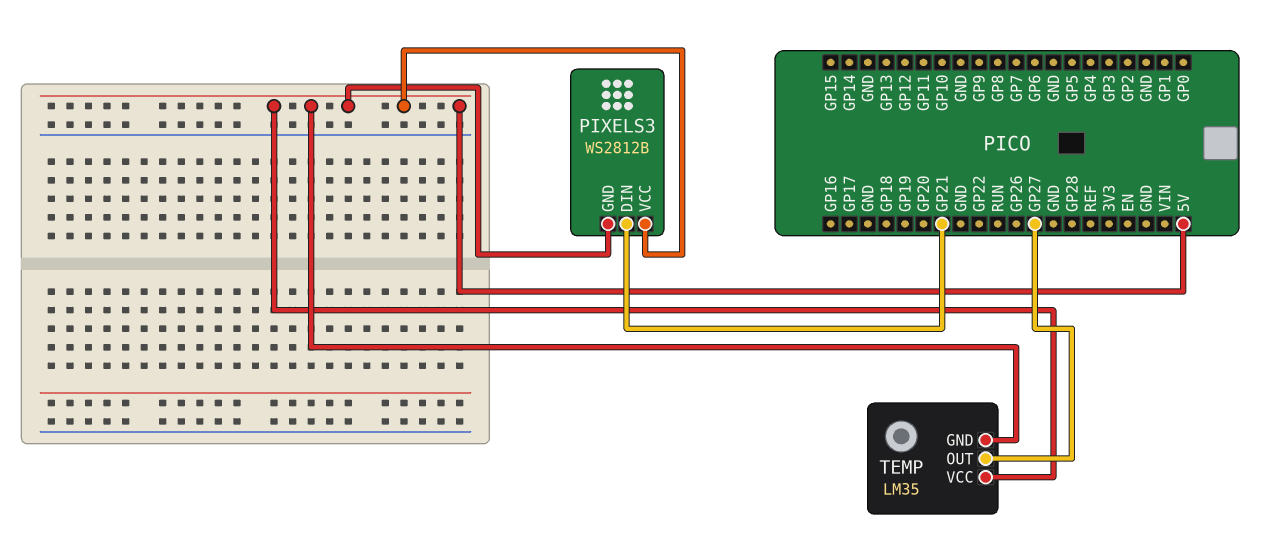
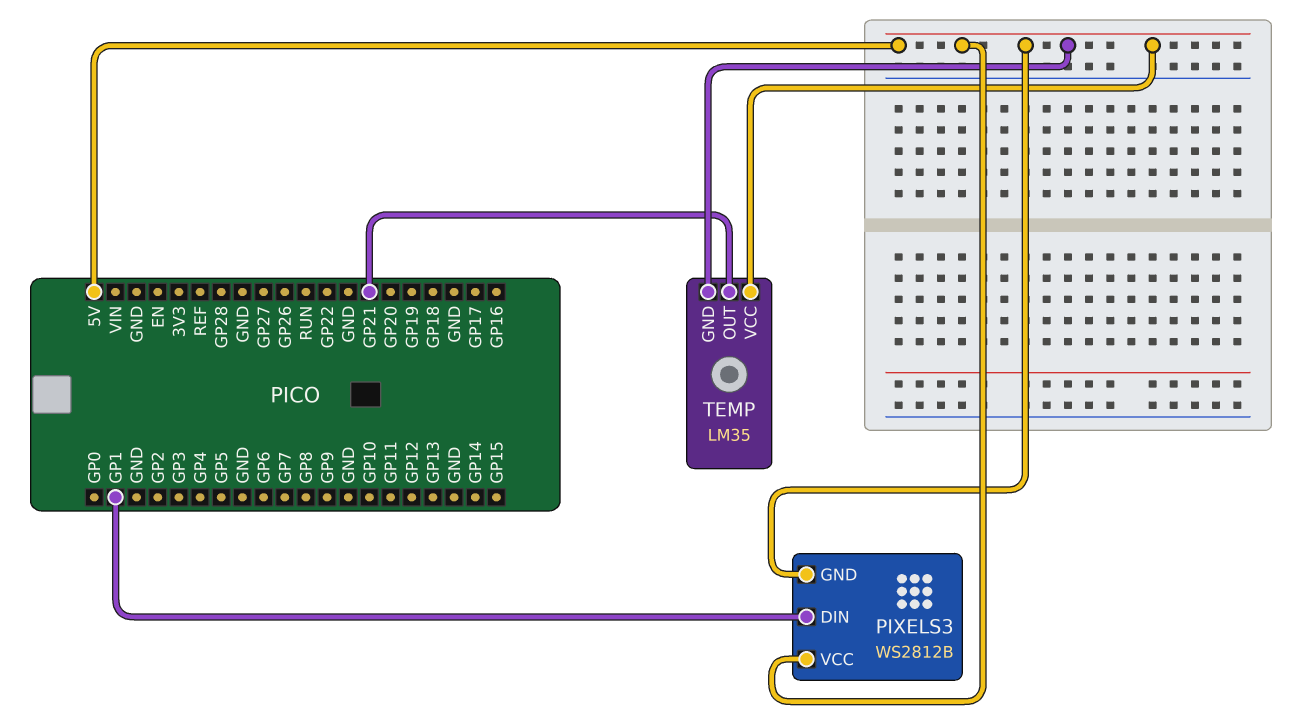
PIXELS3 pin DIN: GP21 -> GP1
TEMP pin OUT: GP27 -> GP21

